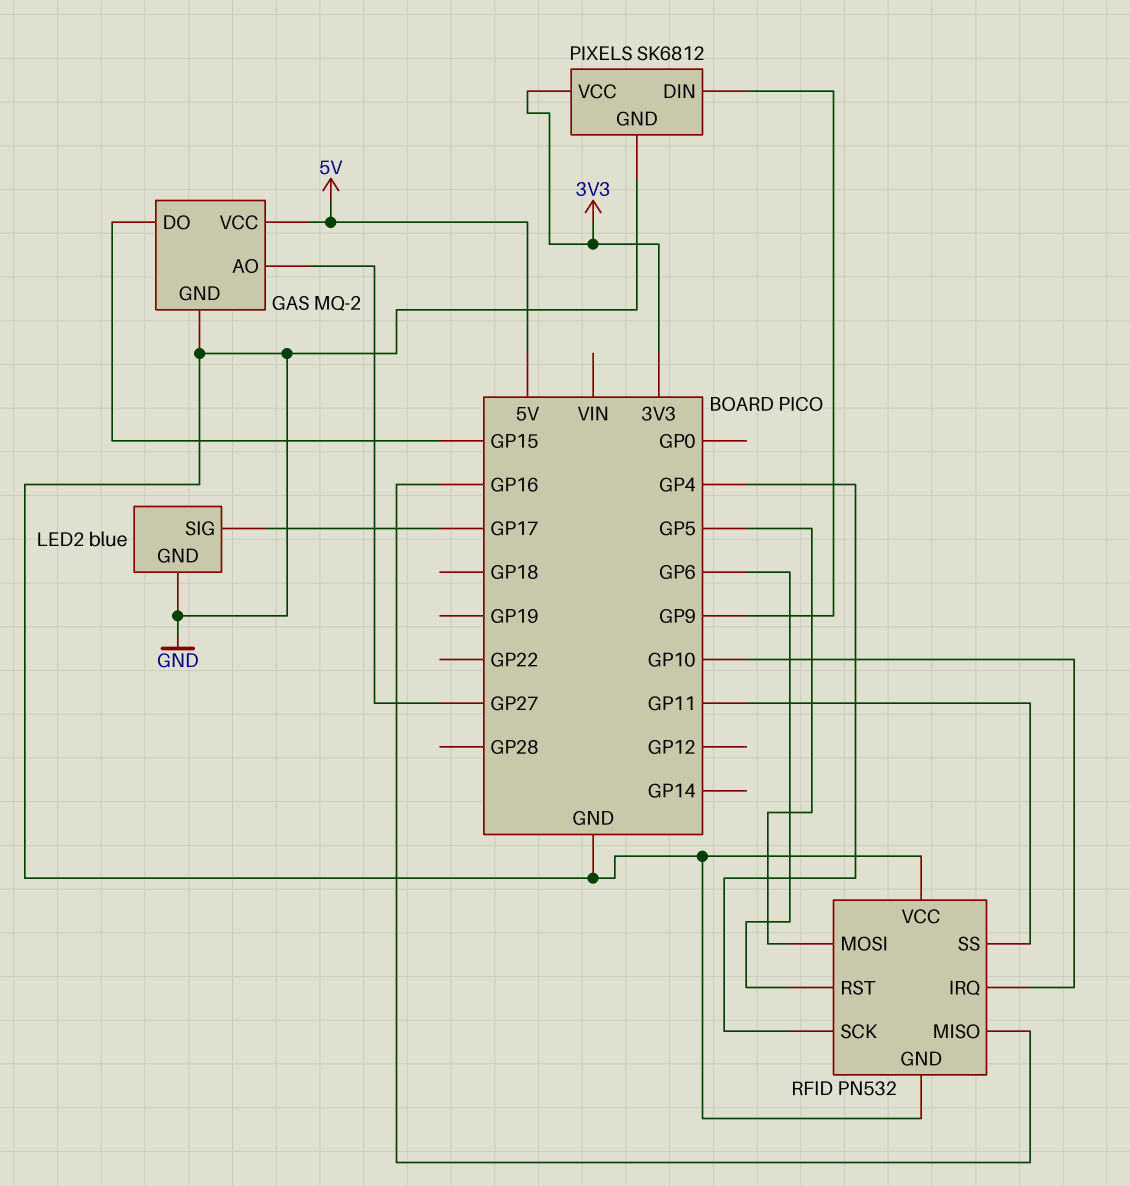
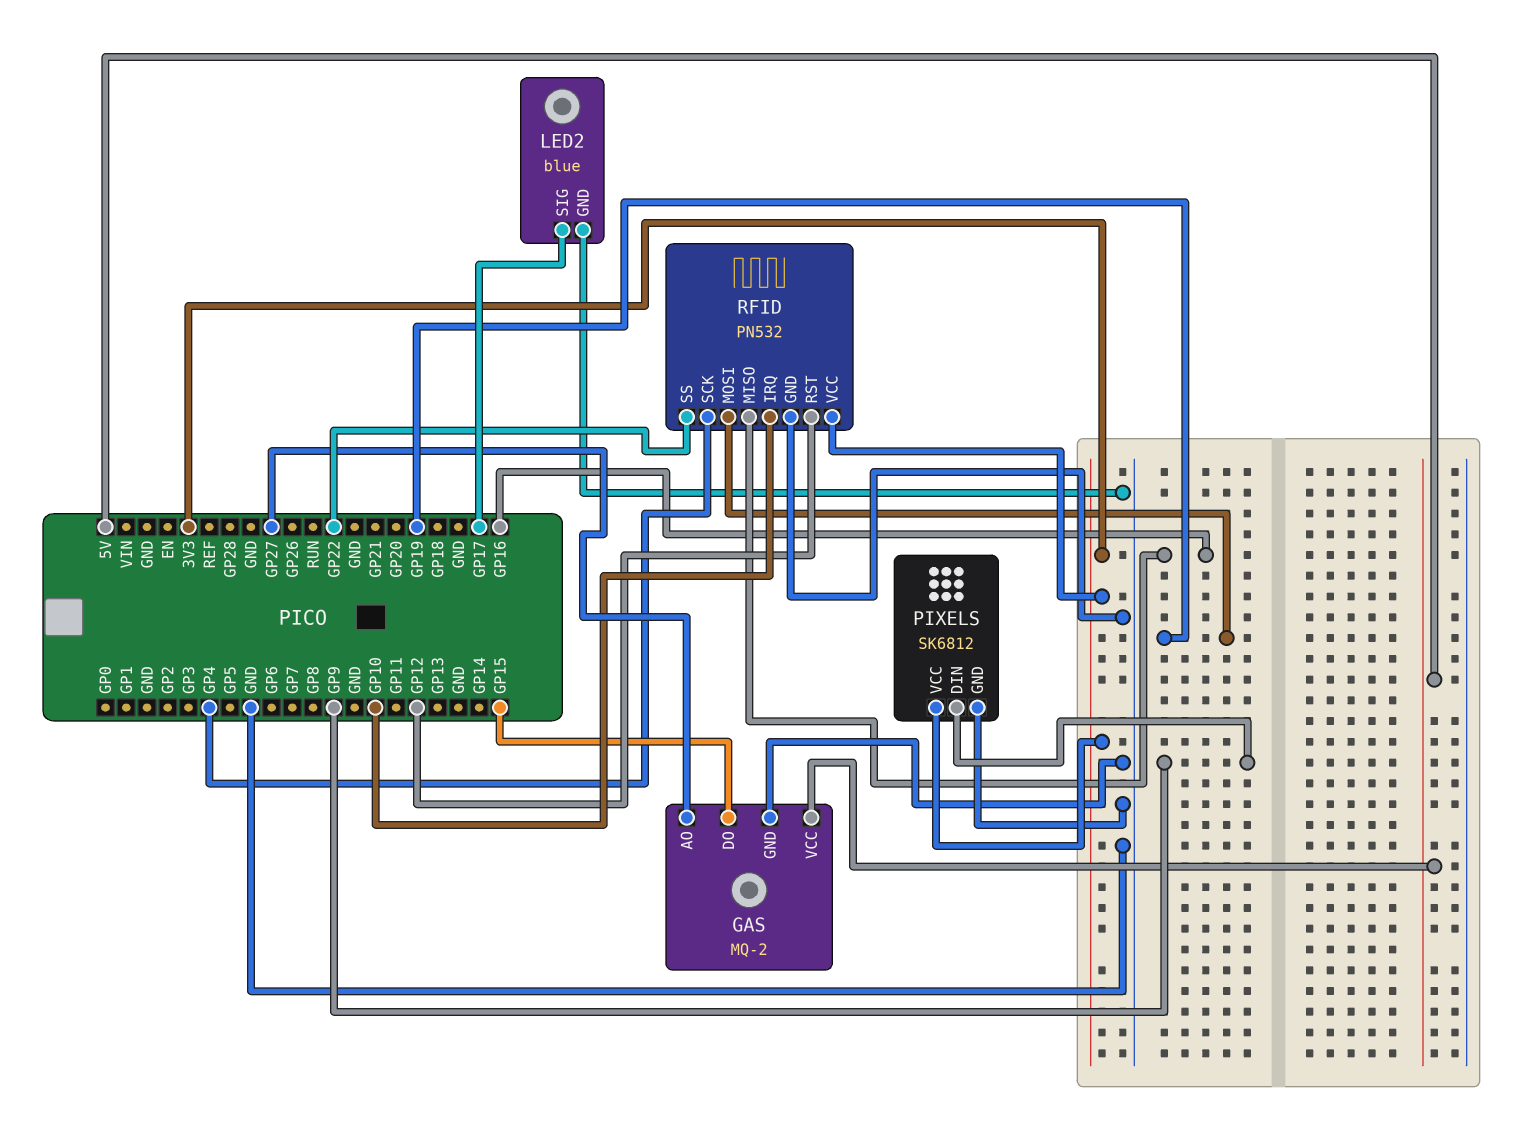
RFID pin MOSI: GP5 -> GP19
RFID pin RST: GP6 -> GP12
RFID pin SS: GP11 -> GP22
RFID pin VCC: GND -> 3V3

